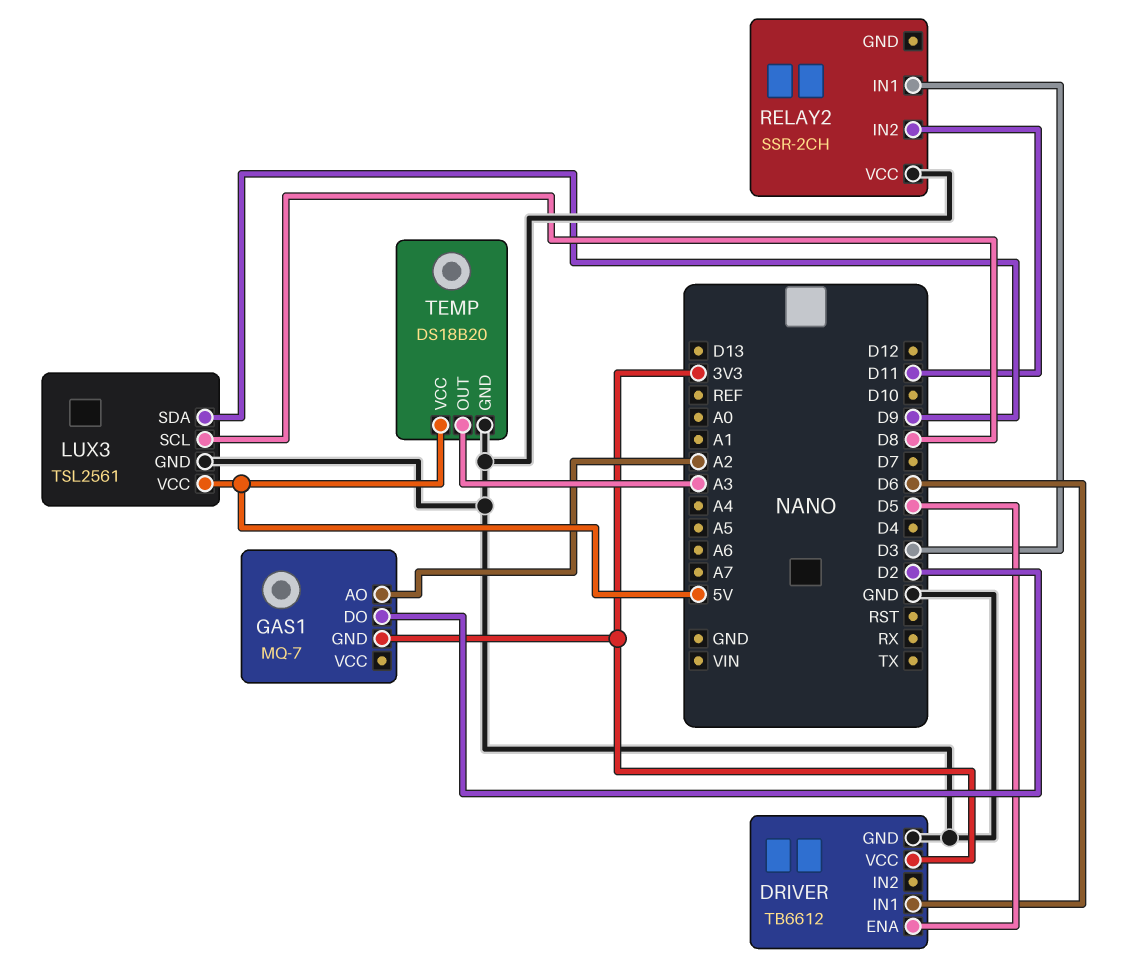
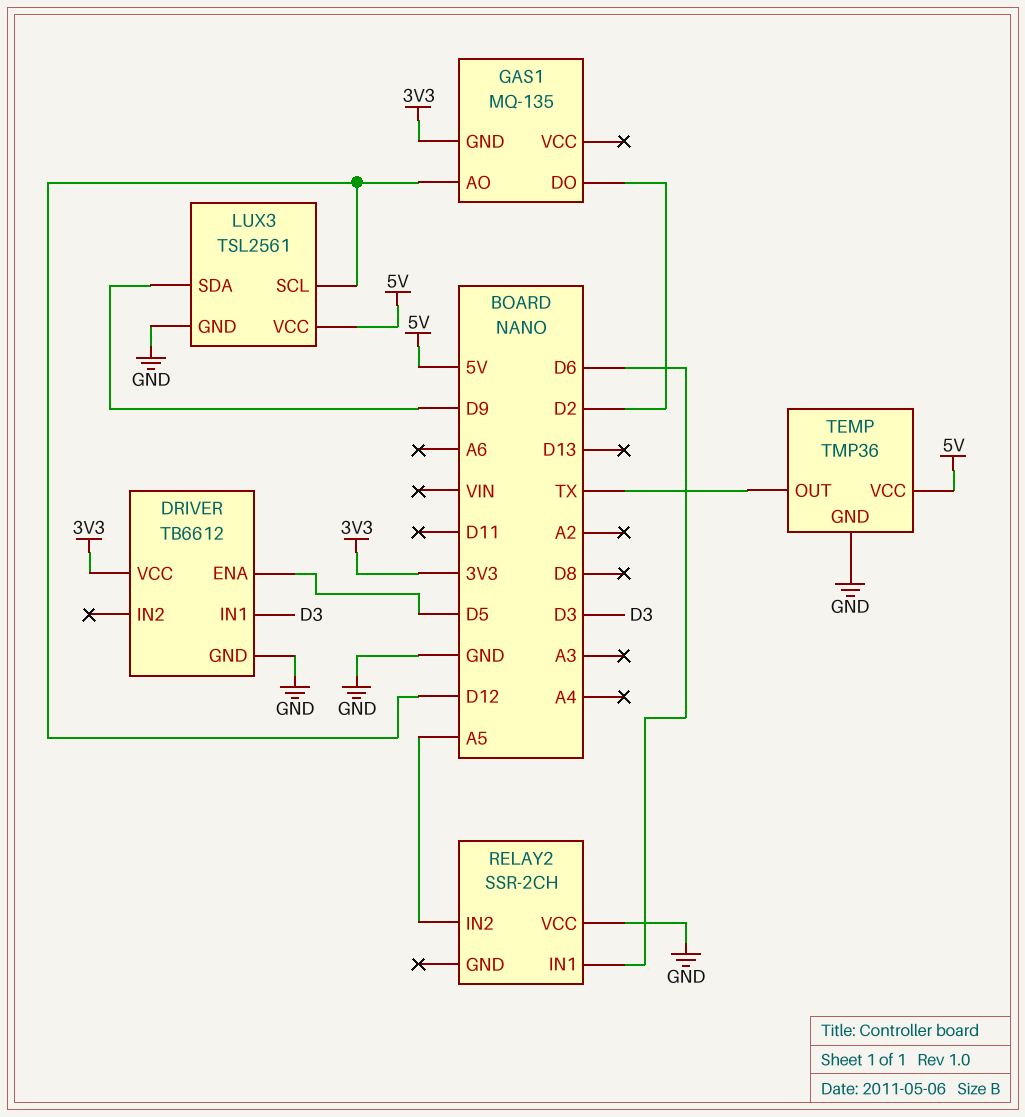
DRIVER pin IN1: D6 -> D3
GAS1: MQ-7 -> MQ-135
GAS1 pin AO: A2 -> D12
LUX3 pin SCL: D8 -> D12
RELAY2 pin IN1: D3 -> D6
RELAY2 pin IN2: D11 -> A5
TEMP: DS18B20 -> TMP36
TEMP pin OUT: A3 -> TX

